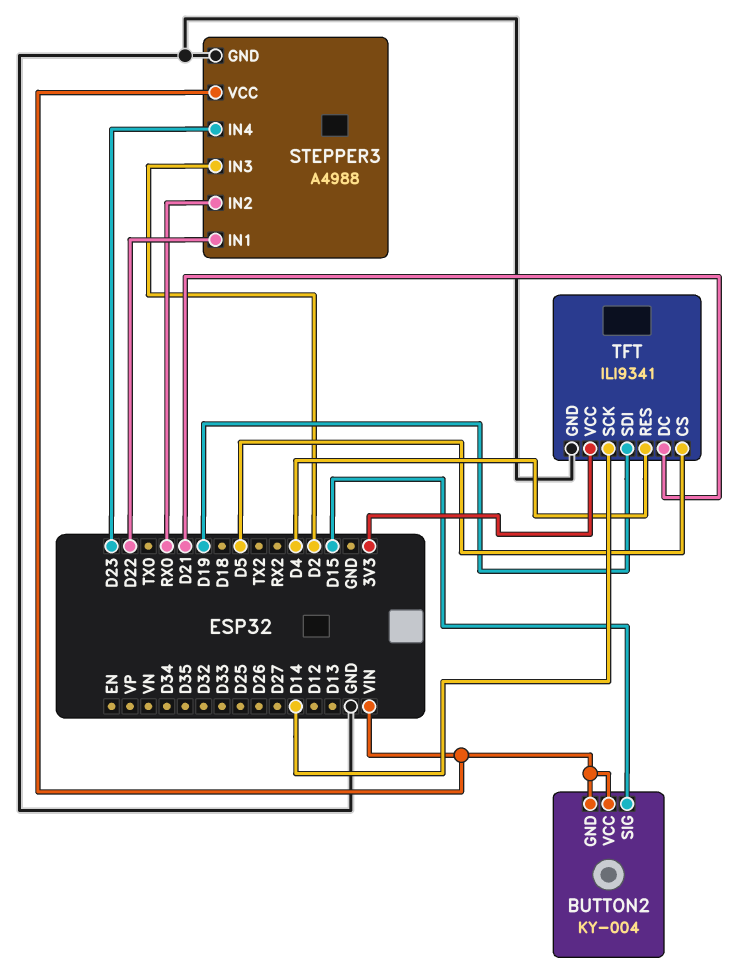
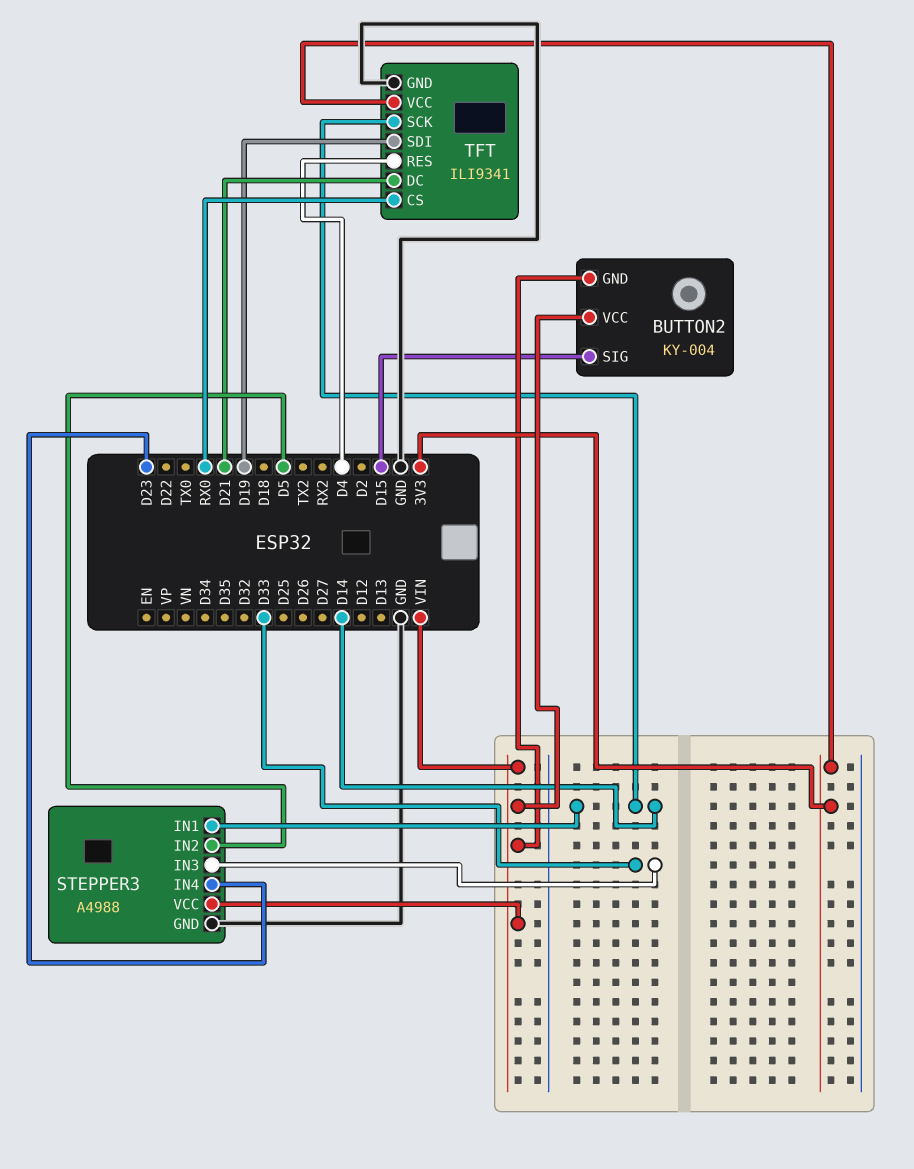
STEPPER3 pin IN1: D22 -> D14
STEPPER3 pin IN2: RX0 -> D5
STEPPER3 pin IN3: D2 -> D33
TFT pin CS: D5 -> RX0

